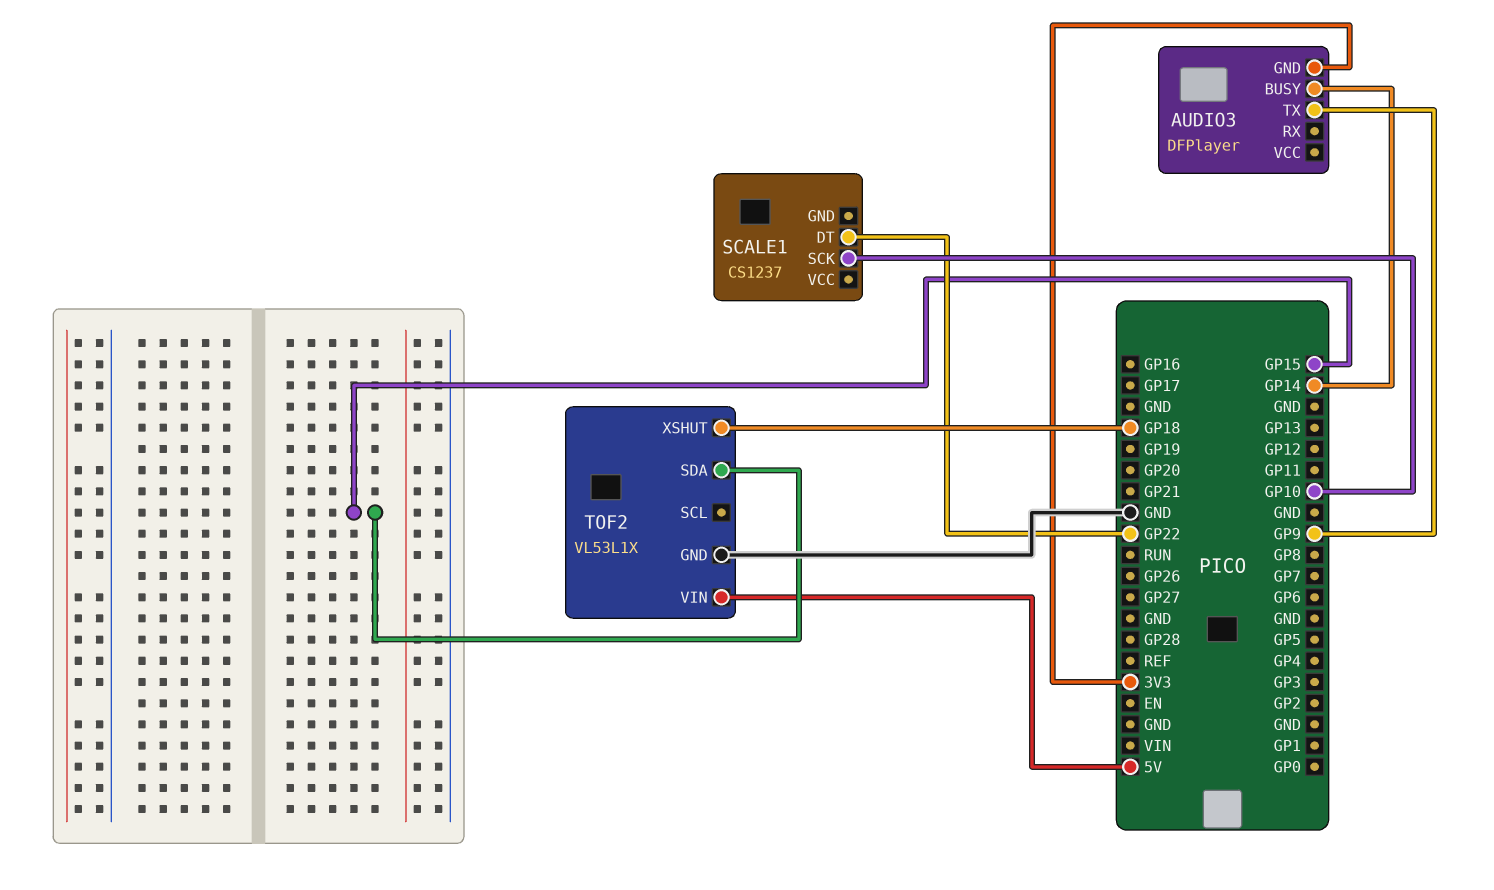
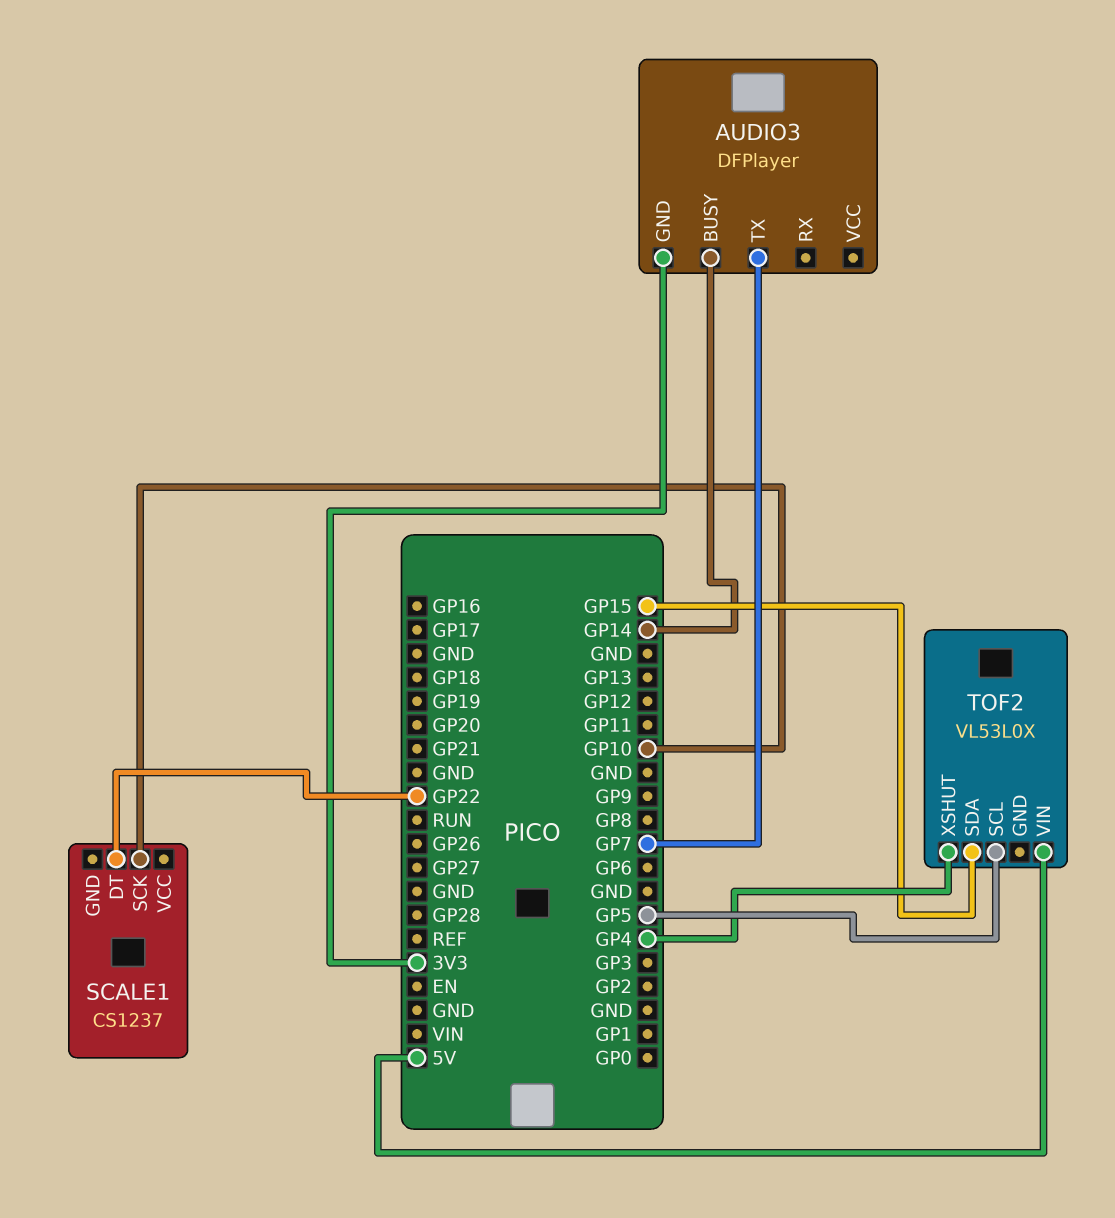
AUDIO3 pin TX: GP9 -> GP7
TOF2: VL53L1X -> VL53L0X
TOF2 pin GND: GND -> none
TOF2 pin SCL: none -> GP5
TOF2 pin XSHUT: GP18 -> GP4

